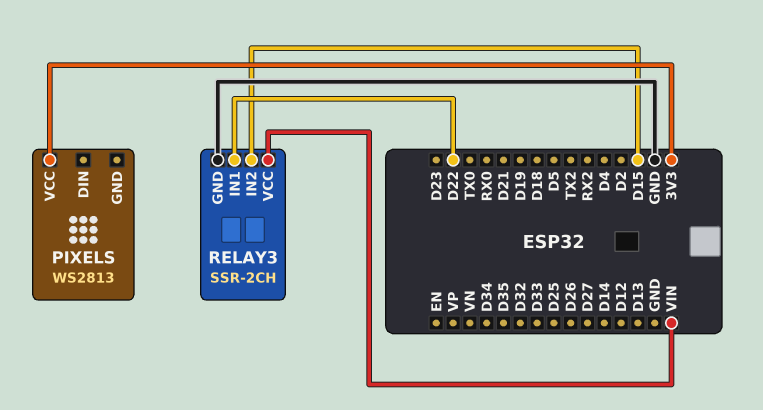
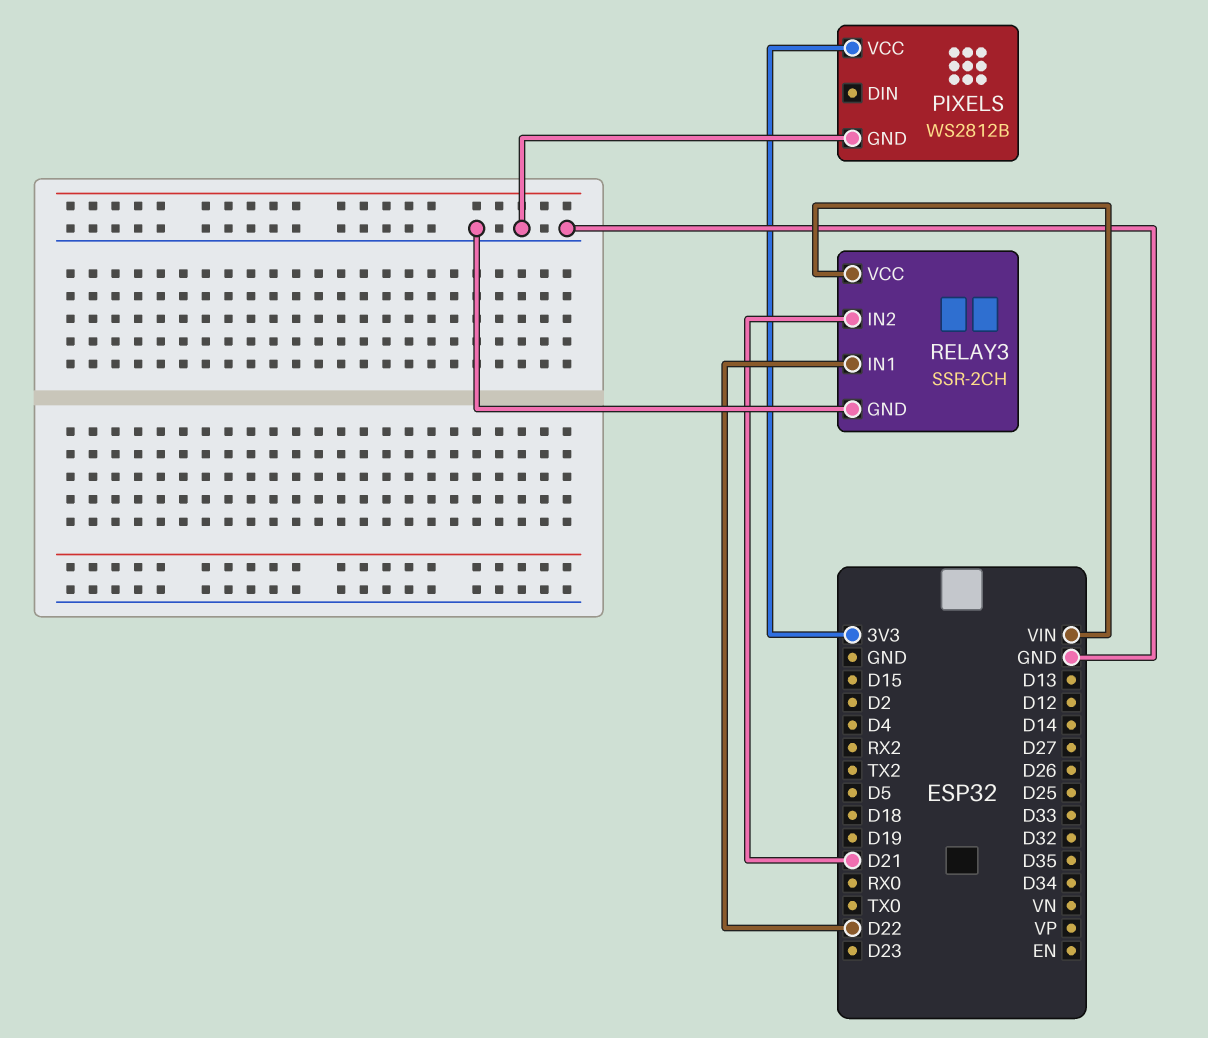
PIXELS: WS2813 -> WS2812B
PIXELS pin GND: none -> GND
RELAY3 pin IN2: D15 -> D21

